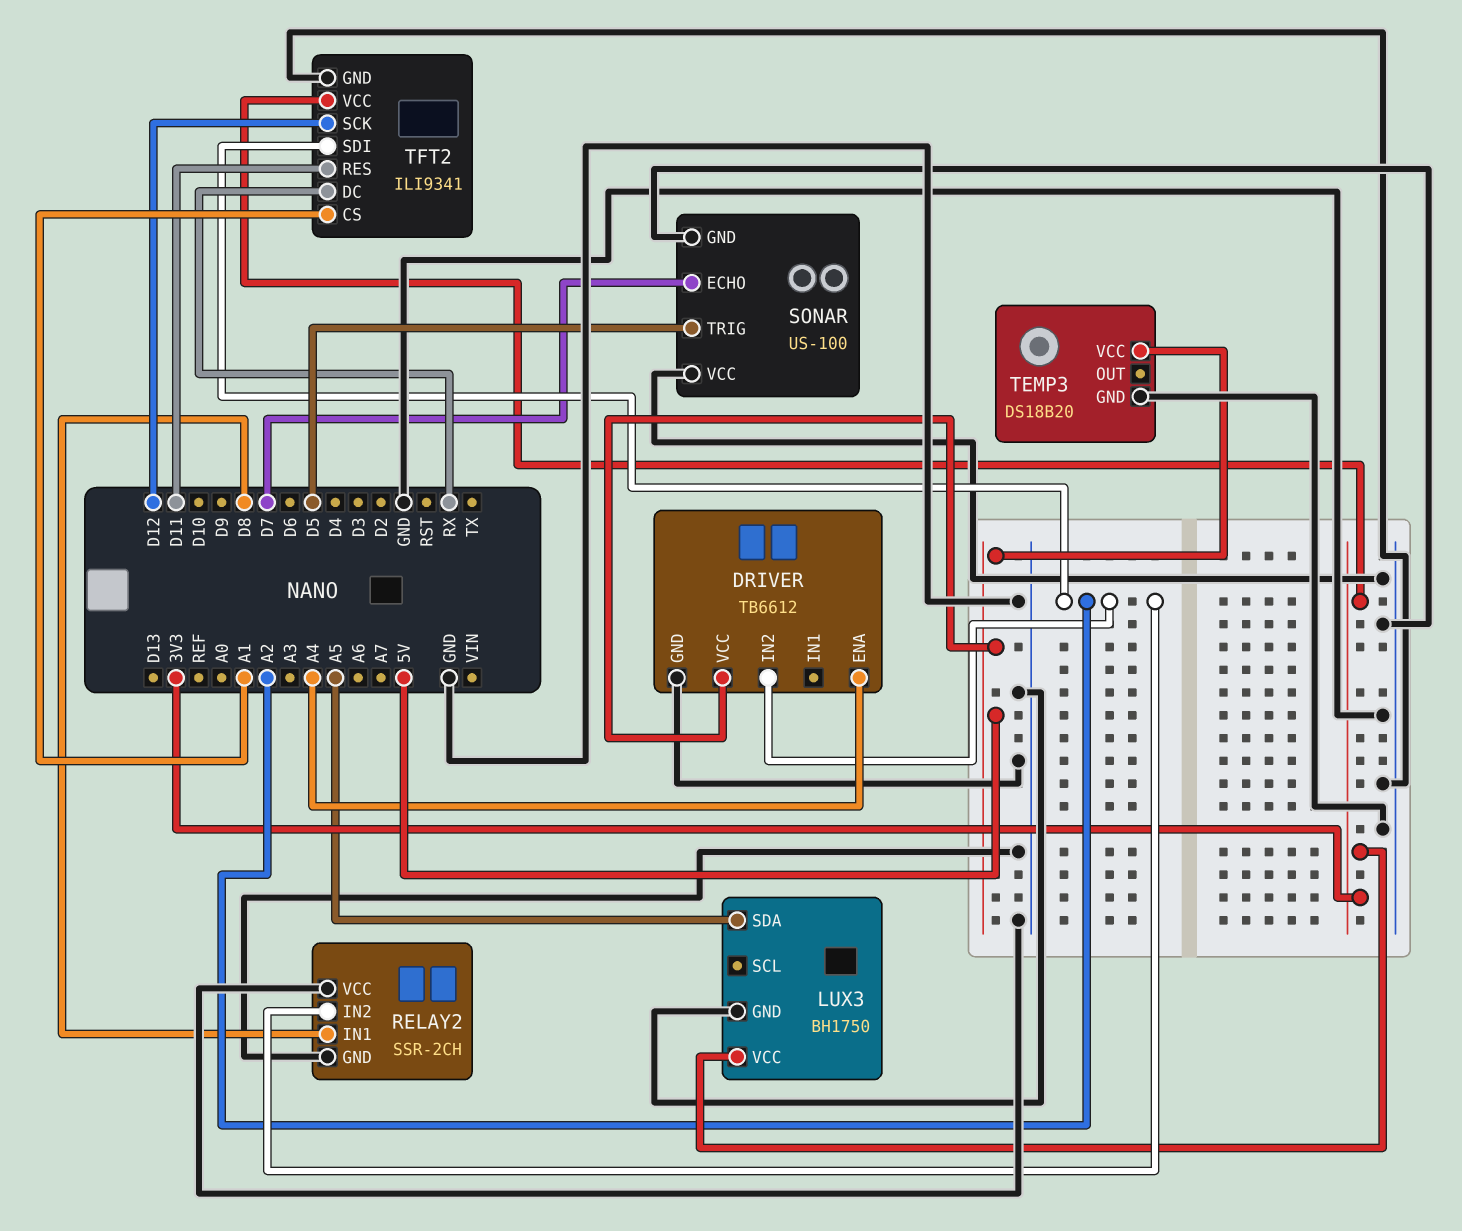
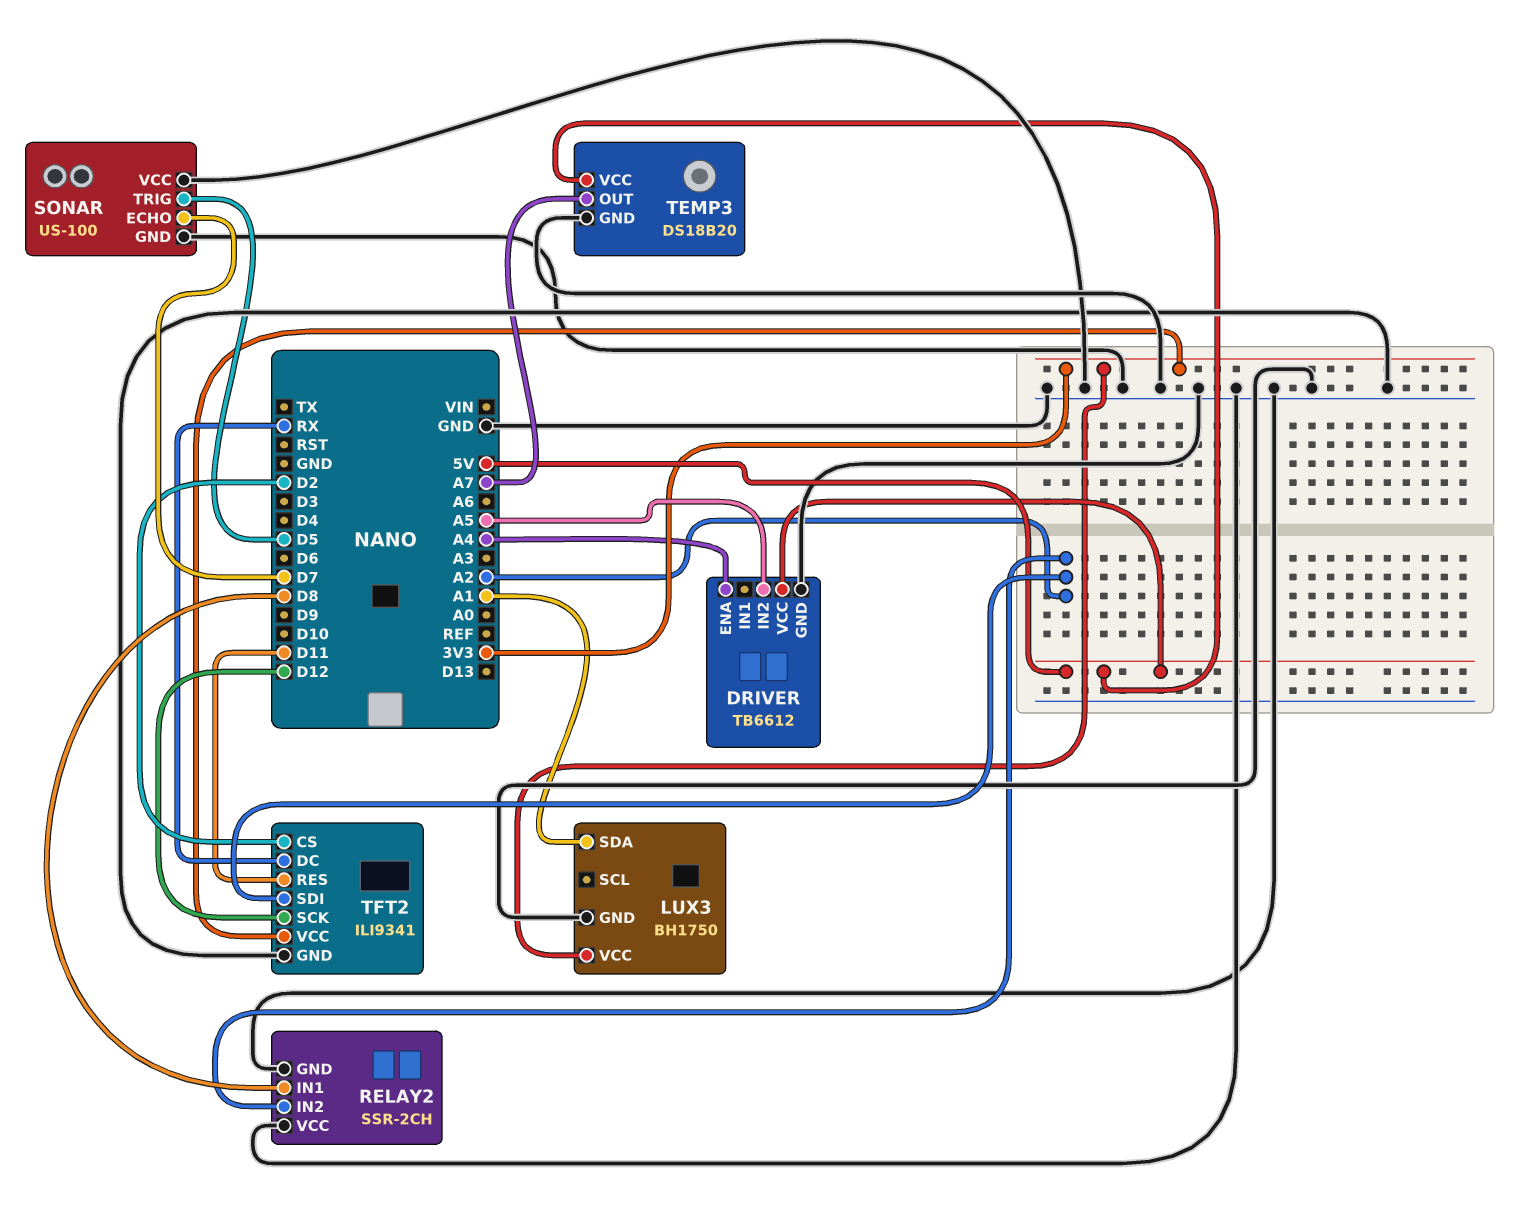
DRIVER pin IN2: A2 -> A5
LUX3 pin SDA: A5 -> A1
TEMP3 pin OUT: none -> A7
TFT2 pin CS: A1 -> D2

